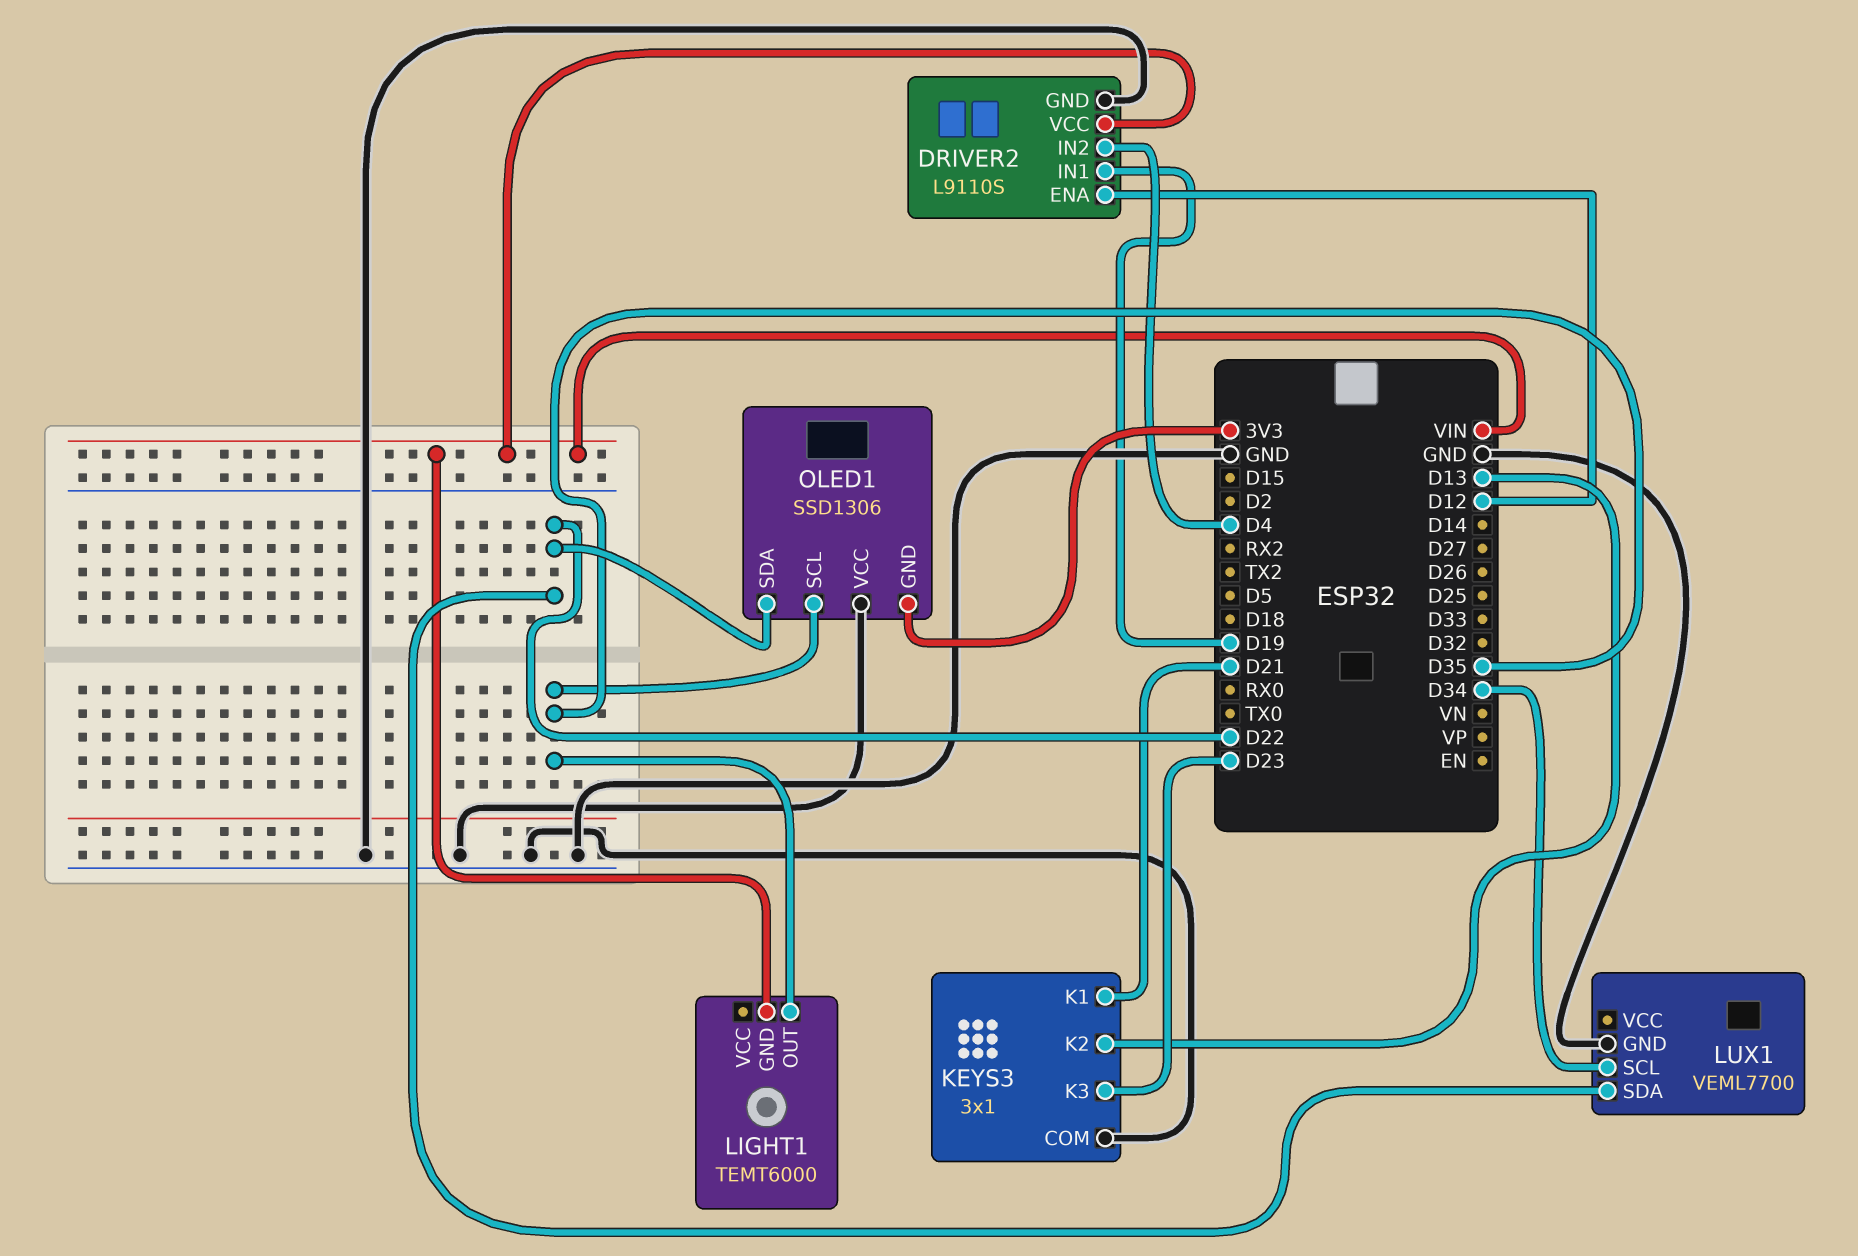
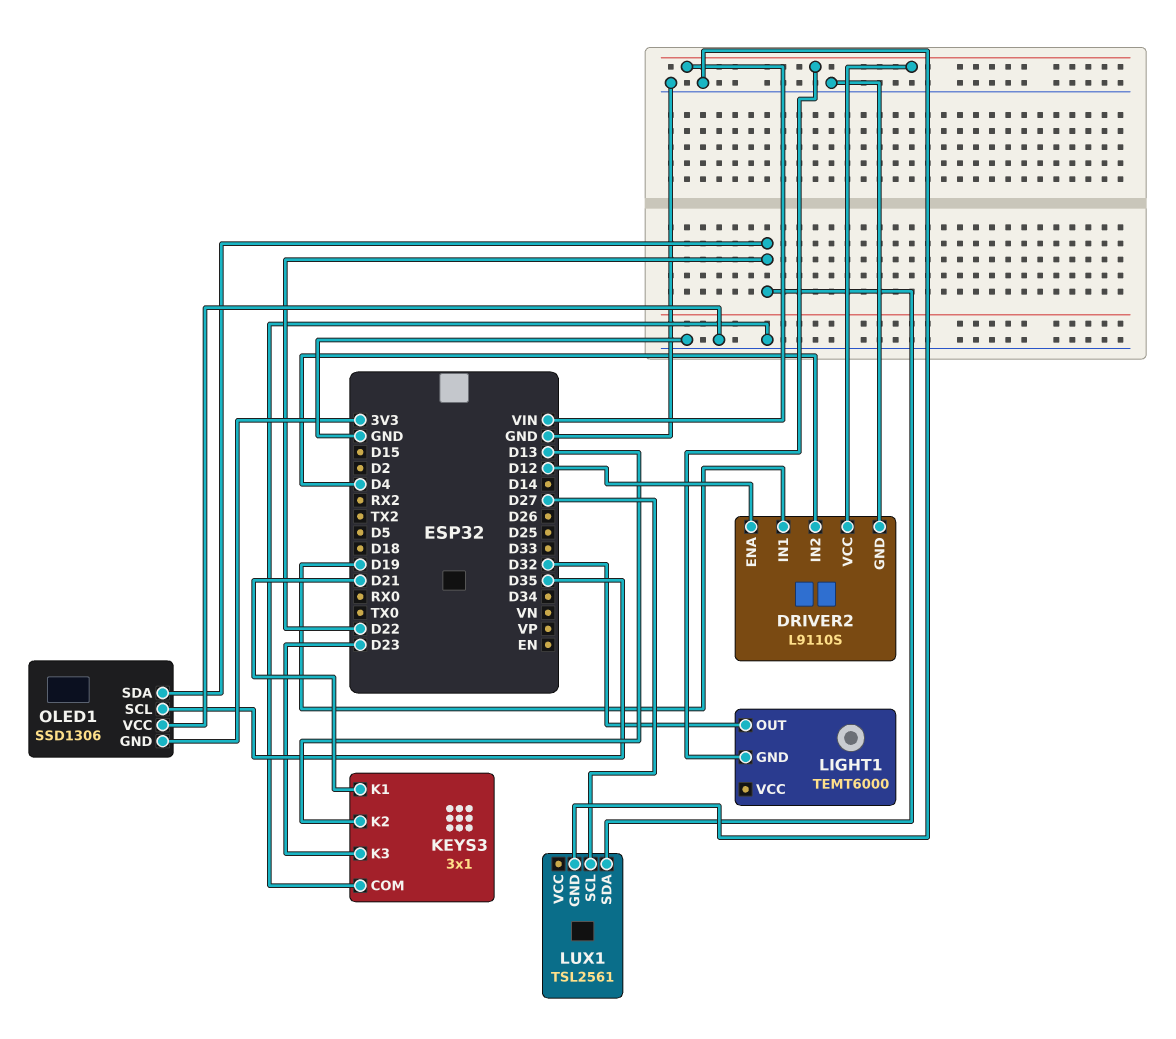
LIGHT1 pin OUT: D35 -> D32
LUX1: VEML7700 -> TSL2561
LUX1 pin SCL: D34 -> D27

